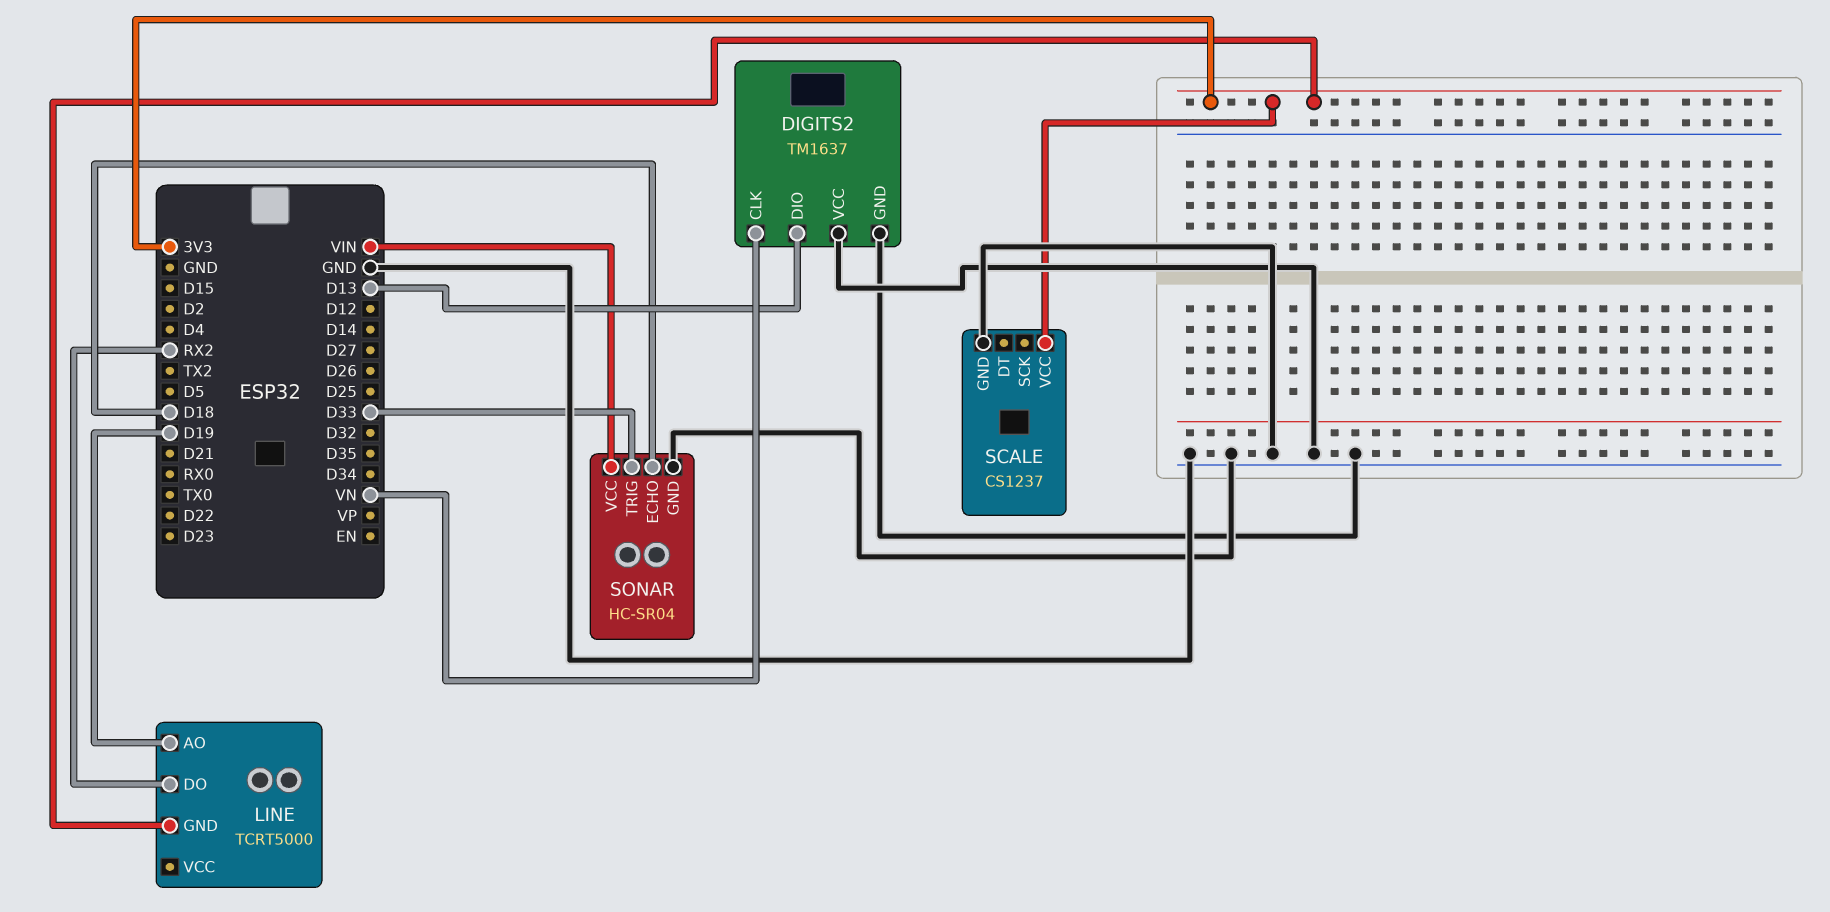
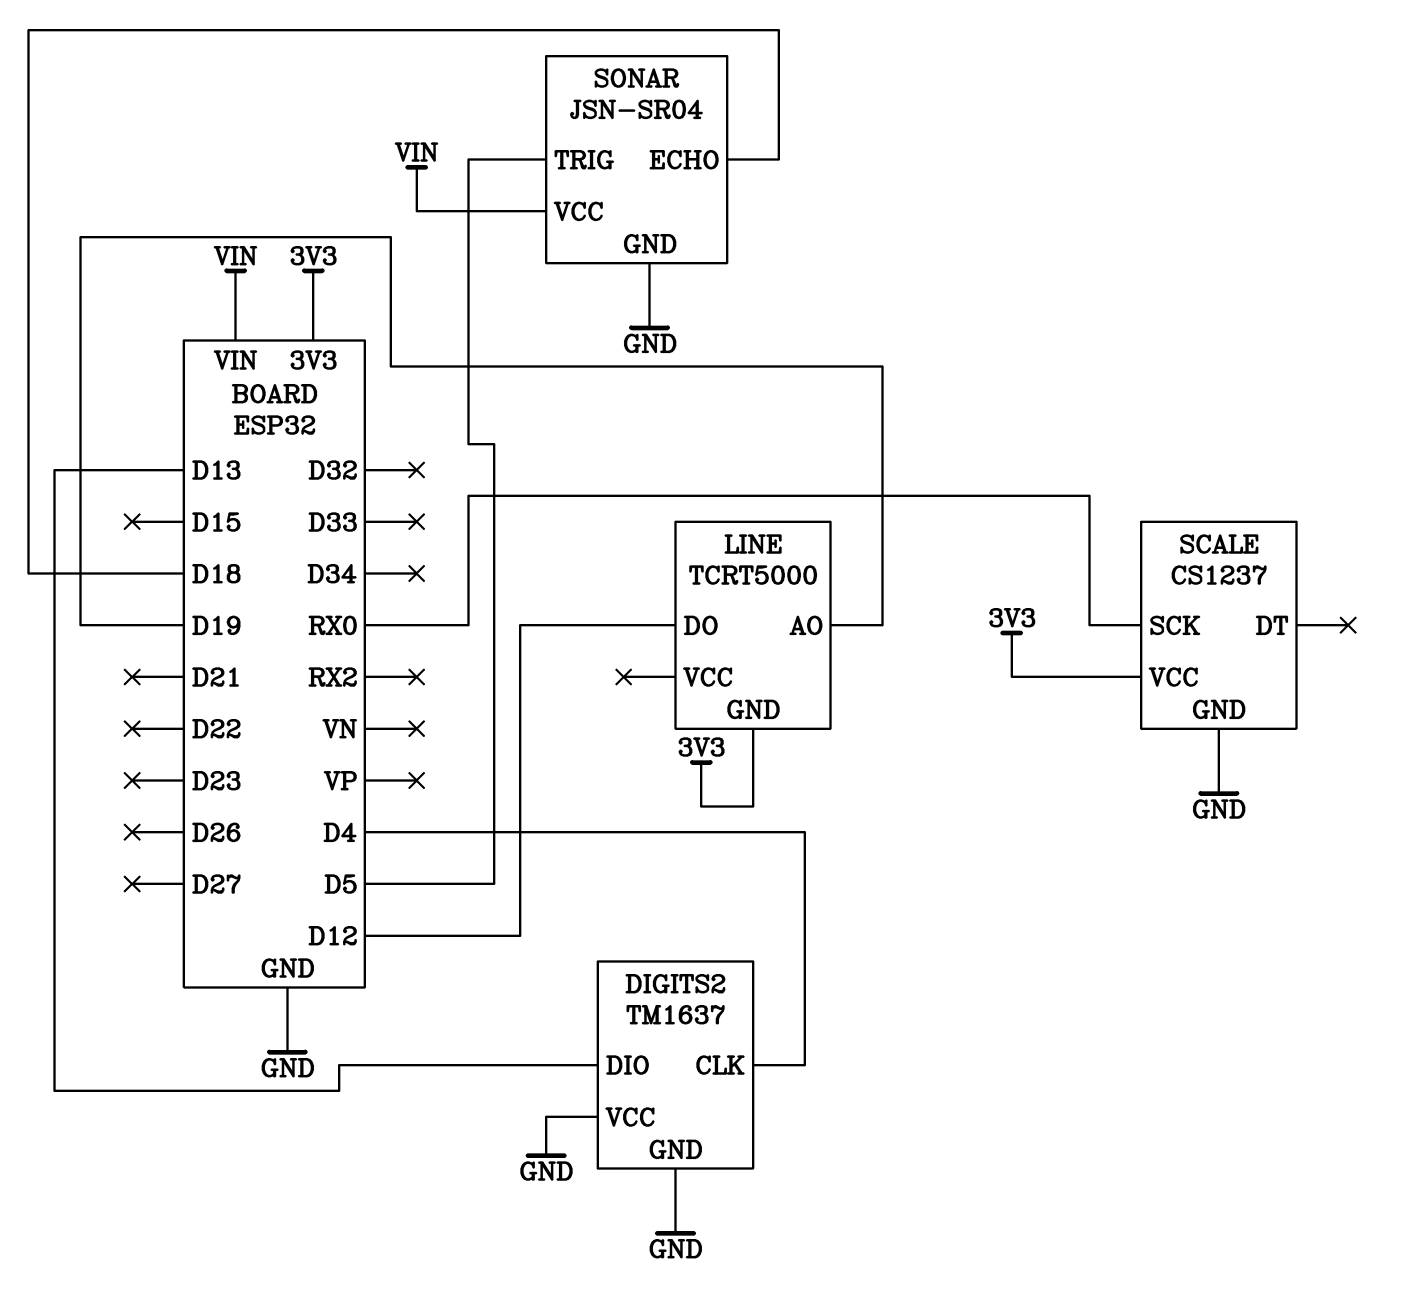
DIGITS2 pin CLK: VN -> D4
LINE pin DO: RX2 -> D12
SCALE pin SCK: none -> RX0
SONAR: HC-SR04 -> JSN-SR04
SONAR pin TRIG: D33 -> D5

